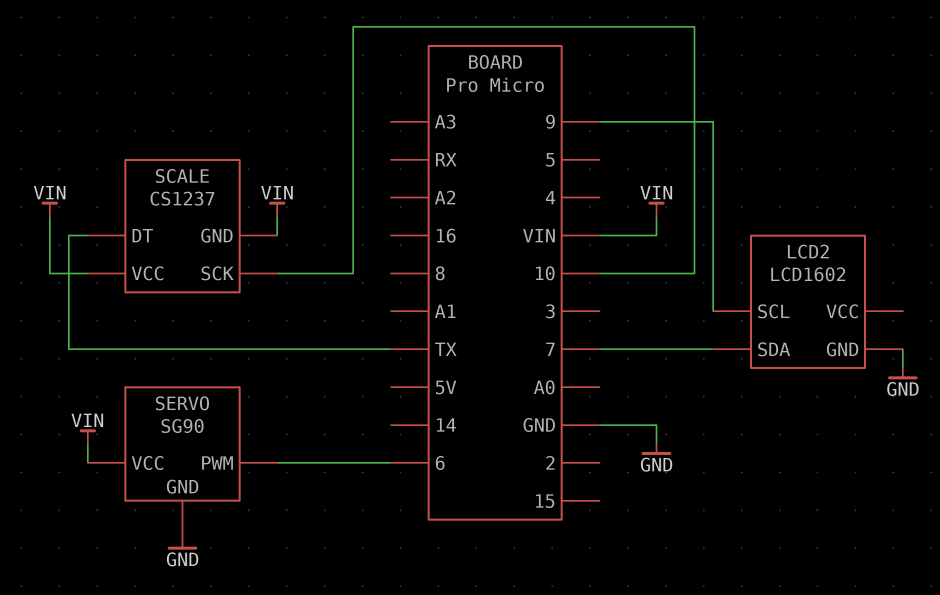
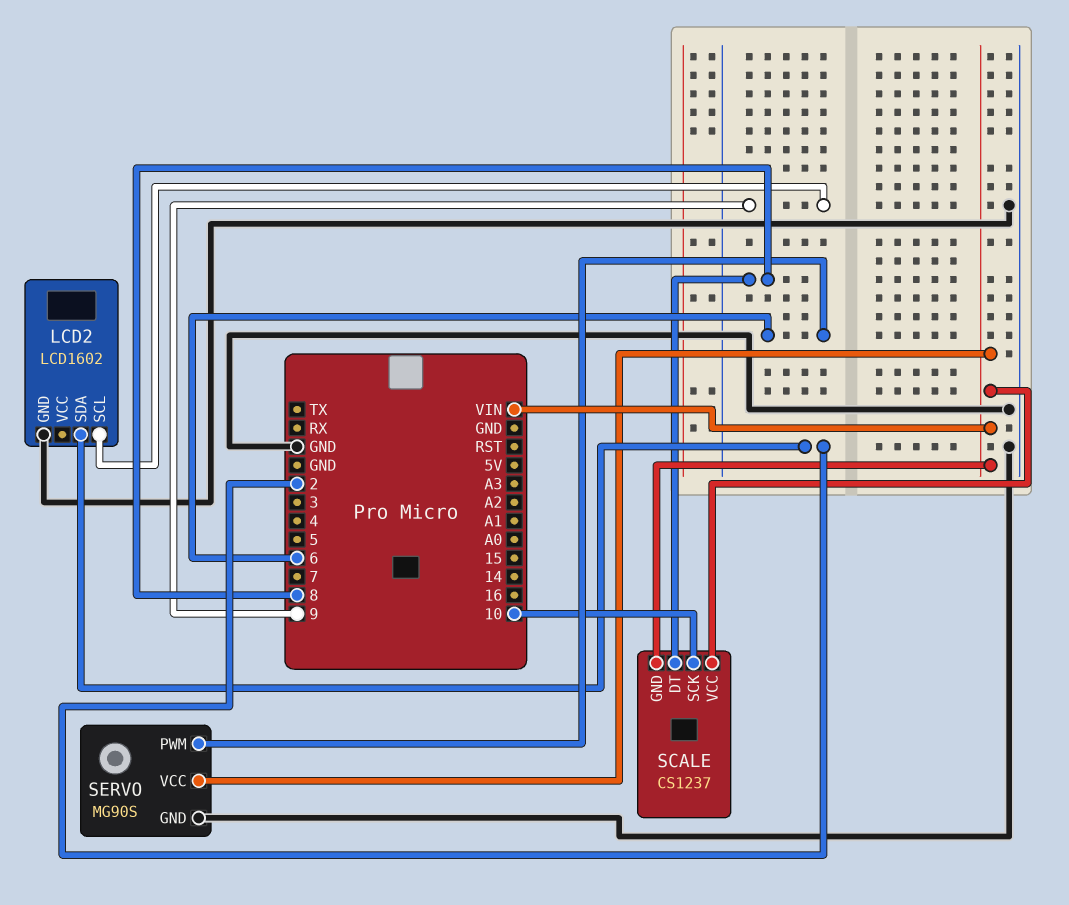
LCD2 pin SDA: 7 -> 2
SCALE pin DT: TX -> 8
SERVO: SG90 -> MG90S

